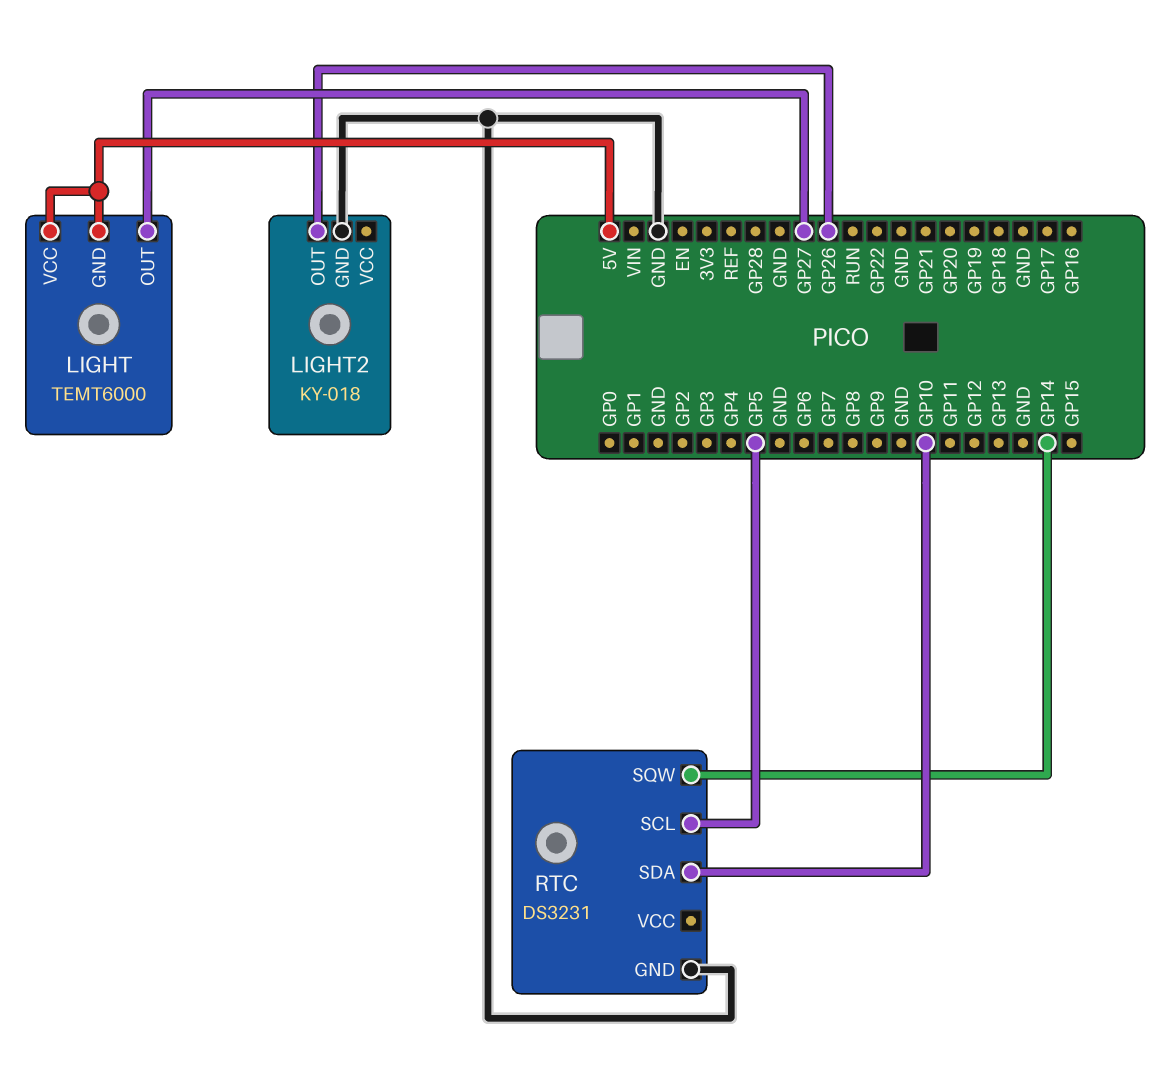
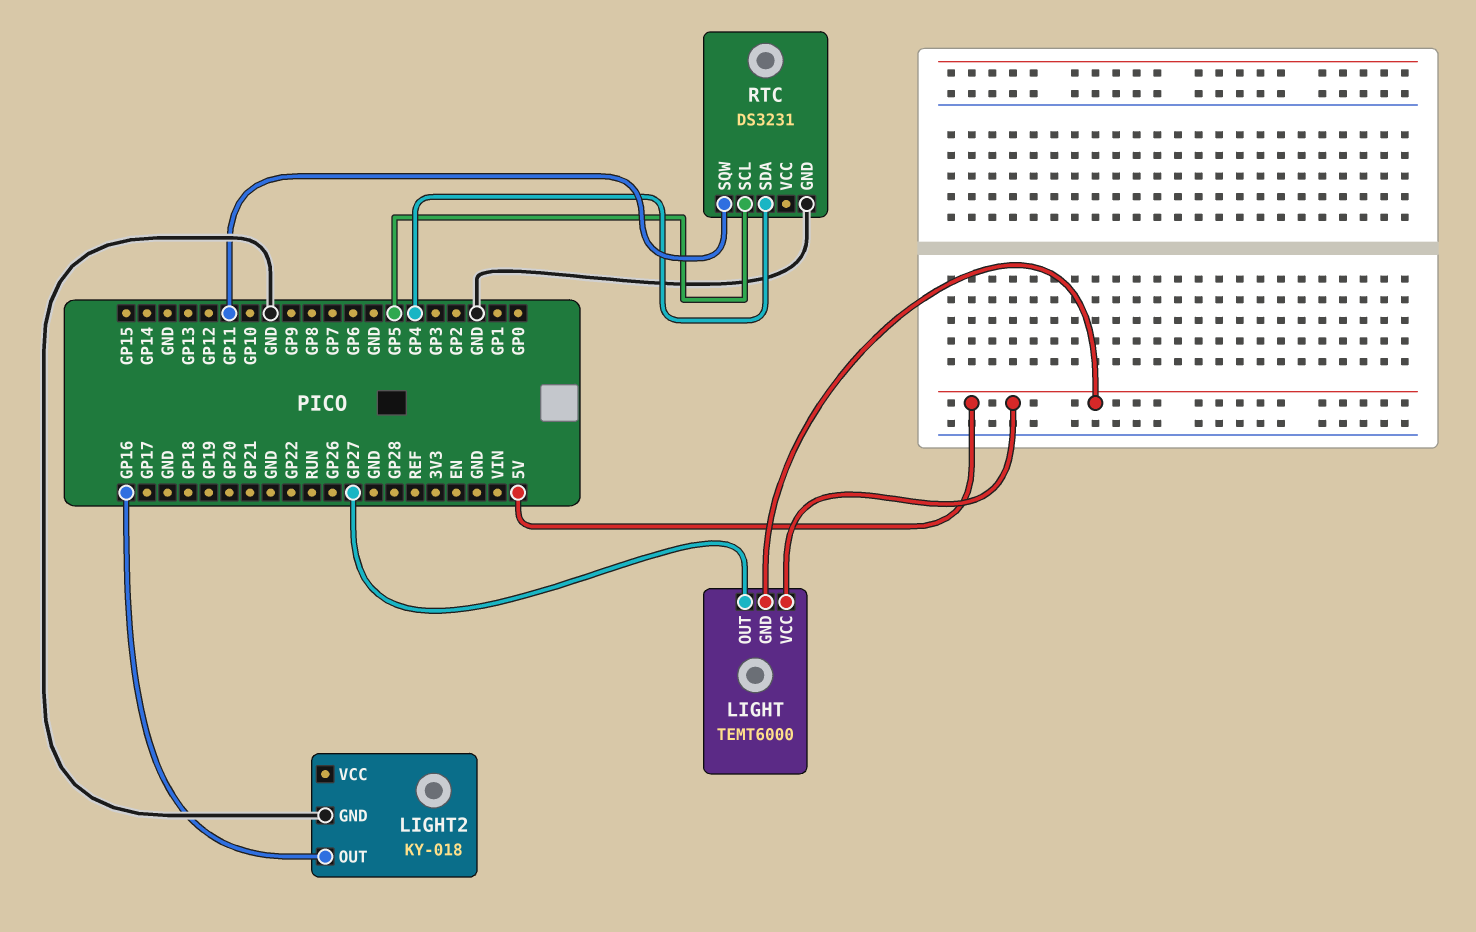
LIGHT2 pin OUT: GP26 -> GP16
RTC pin SDA: GP10 -> GP4
RTC pin SQW: GP14 -> GP11

